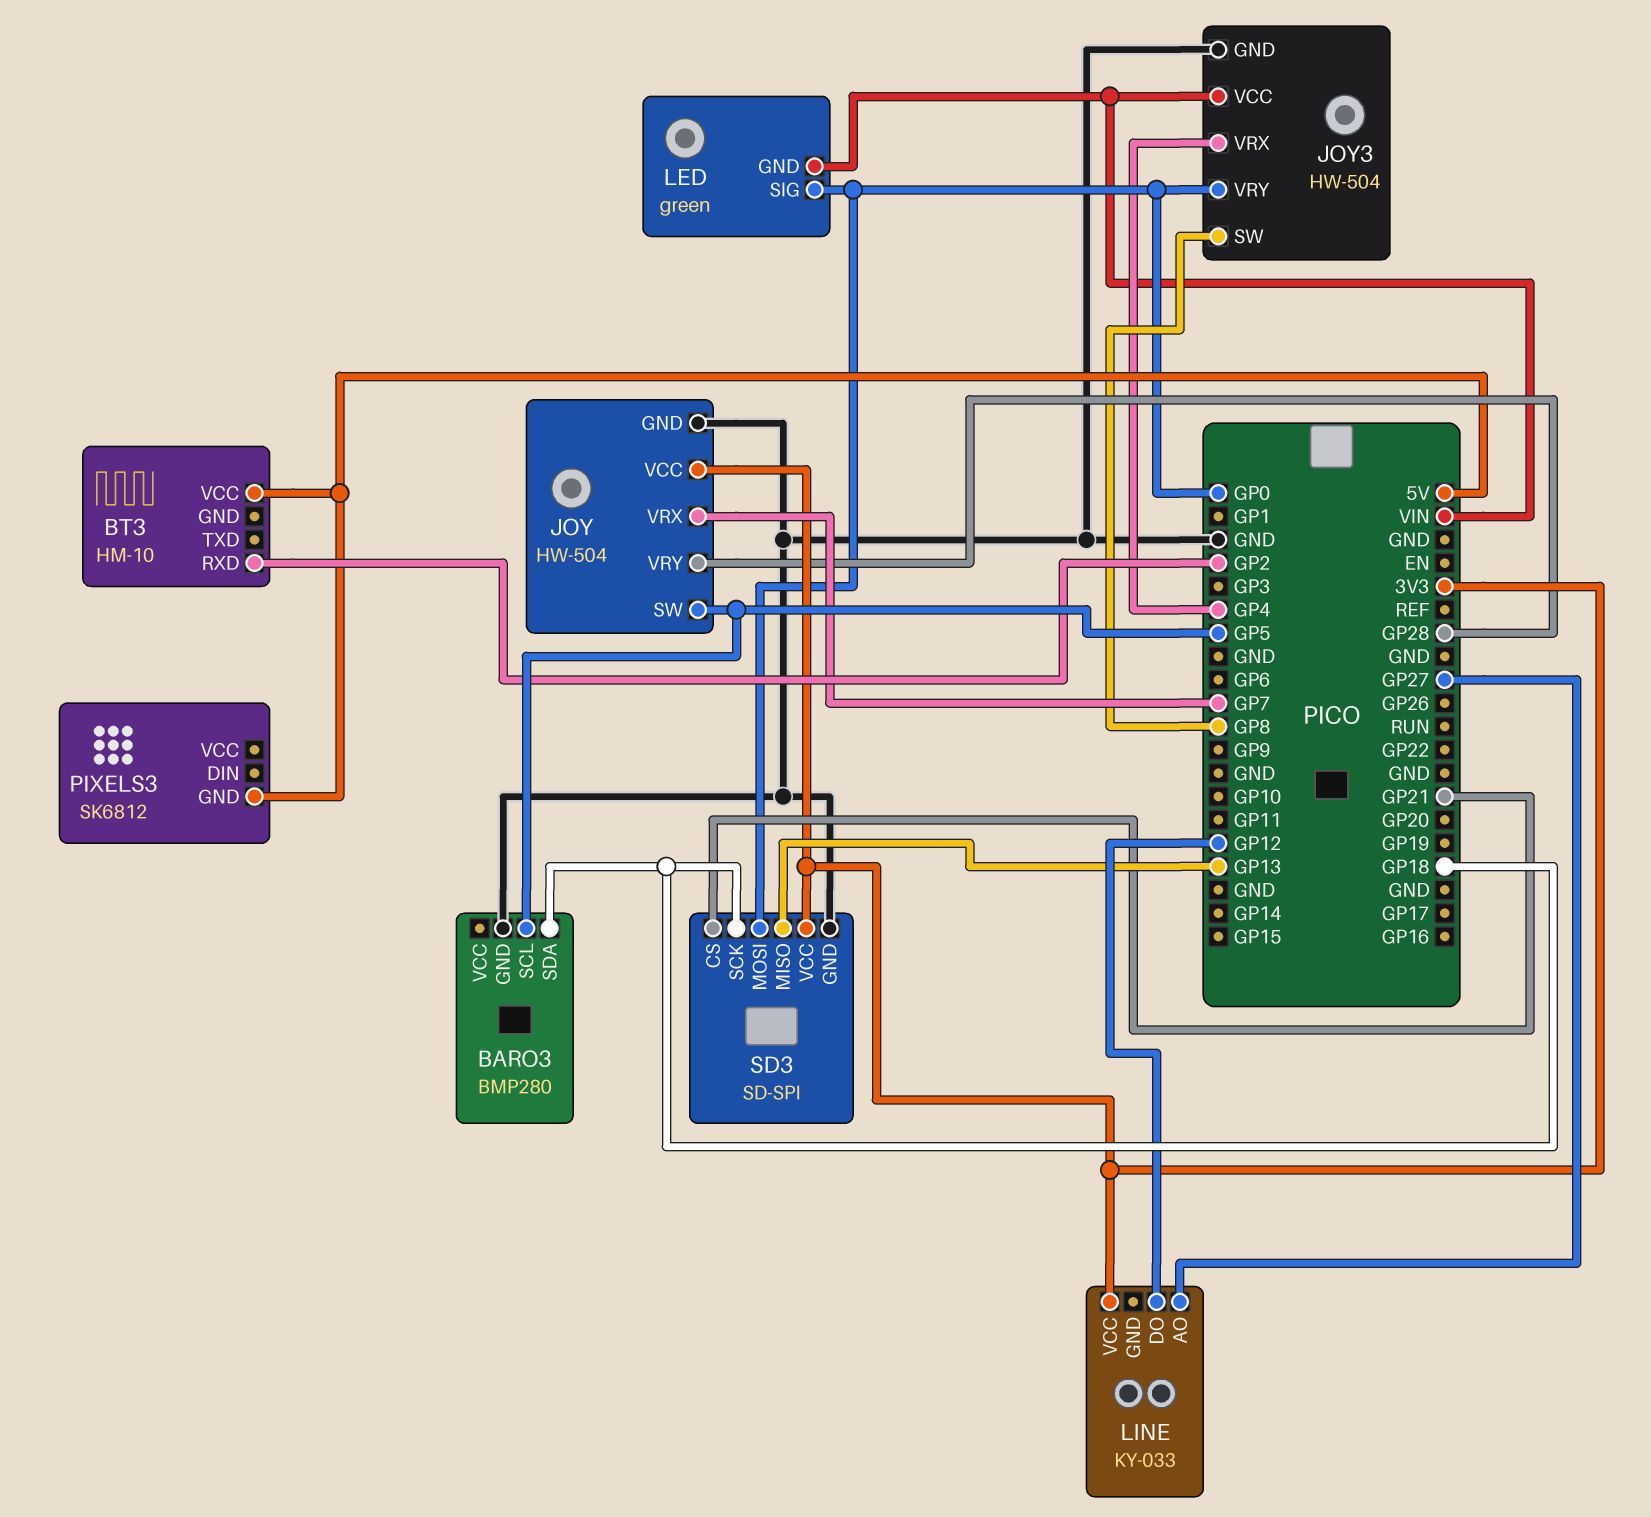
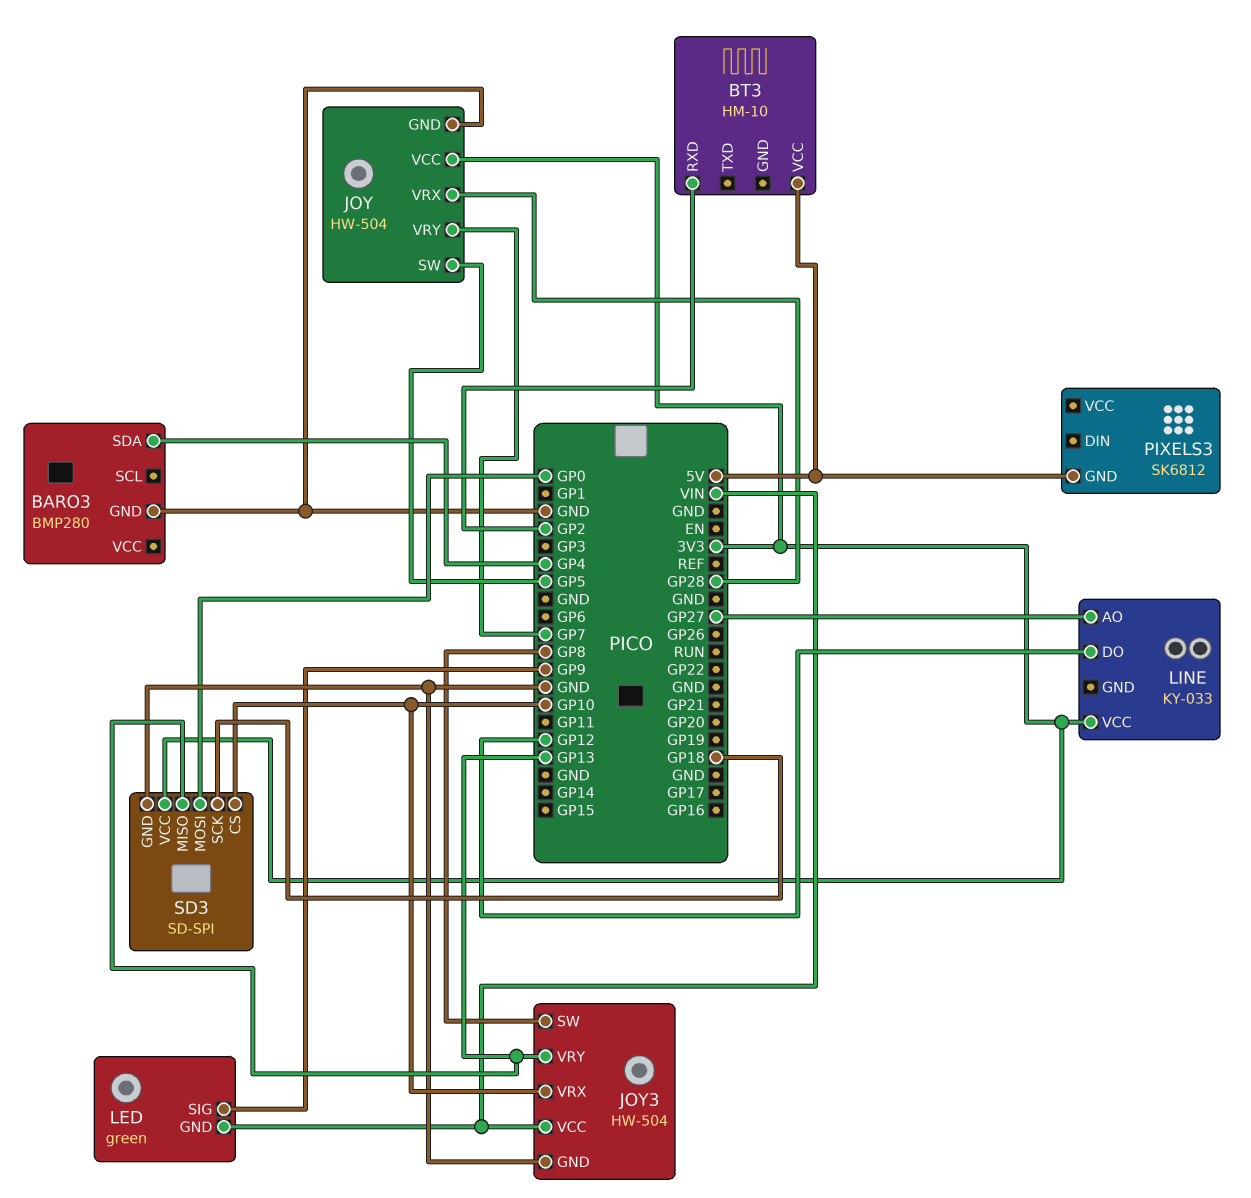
BARO3 pin SCL: GP5 -> none
BARO3 pin SDA: GP18 -> GP4
JOY pin VRX: GP7 -> GP28
JOY pin VRY: GP28 -> GP7
JOY3 pin VRX: GP4 -> GP10
JOY3 pin VRY: GP0 -> GP13
LED pin SIG: GP0 -> GP9
SD3 pin CS: GP21 -> GP10

